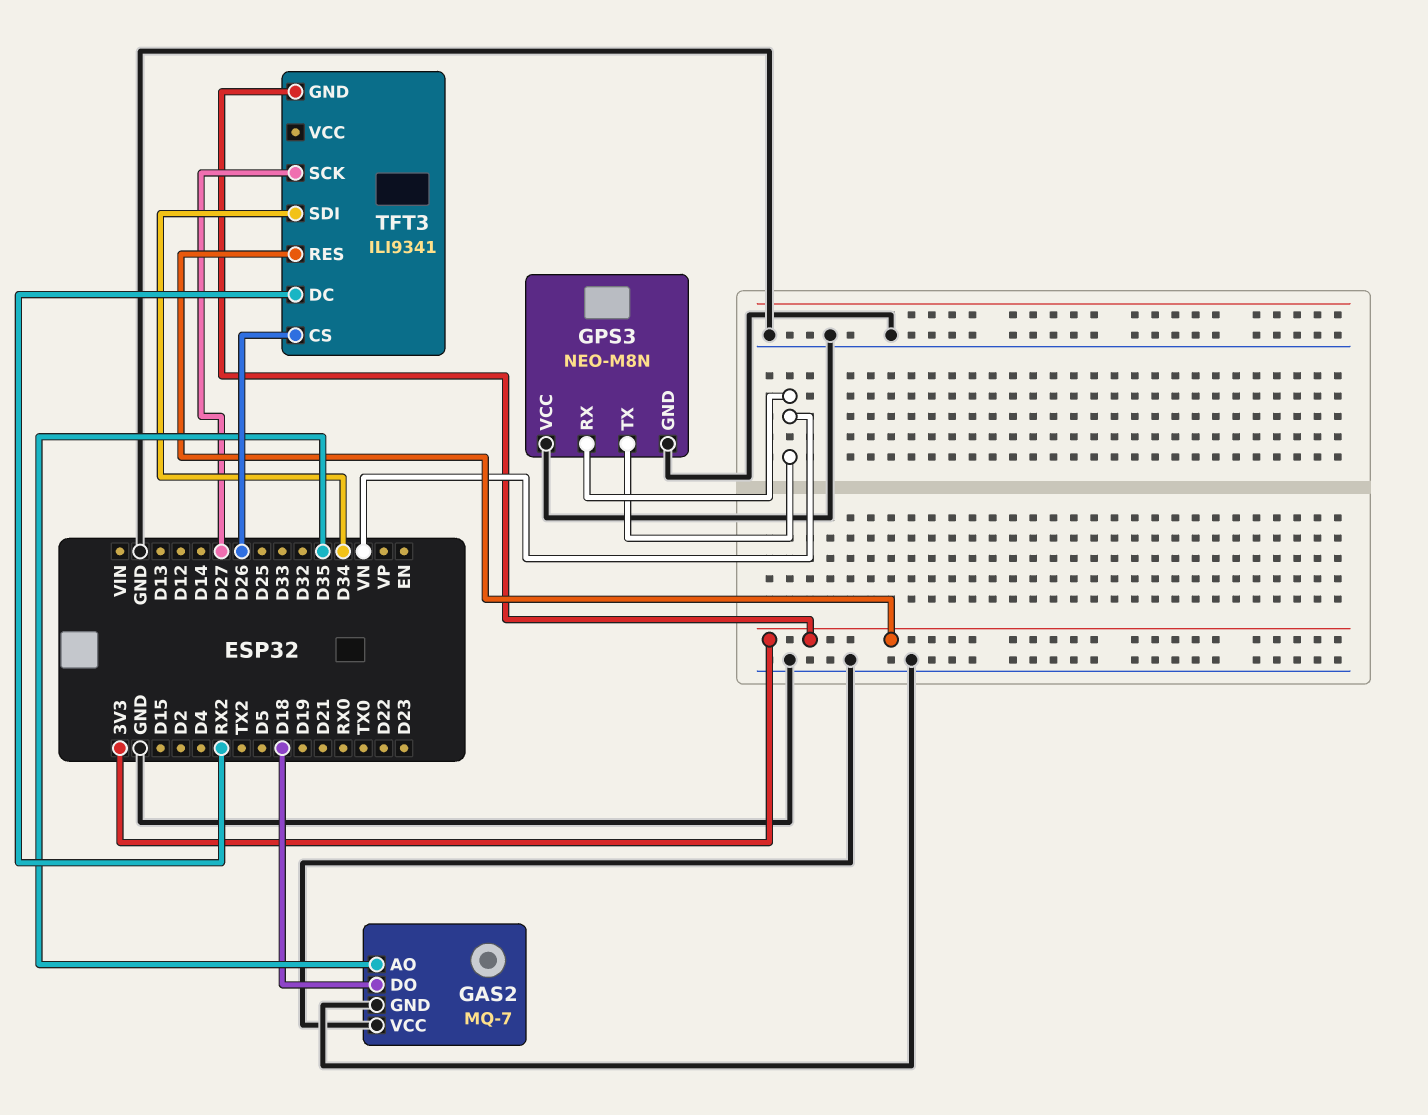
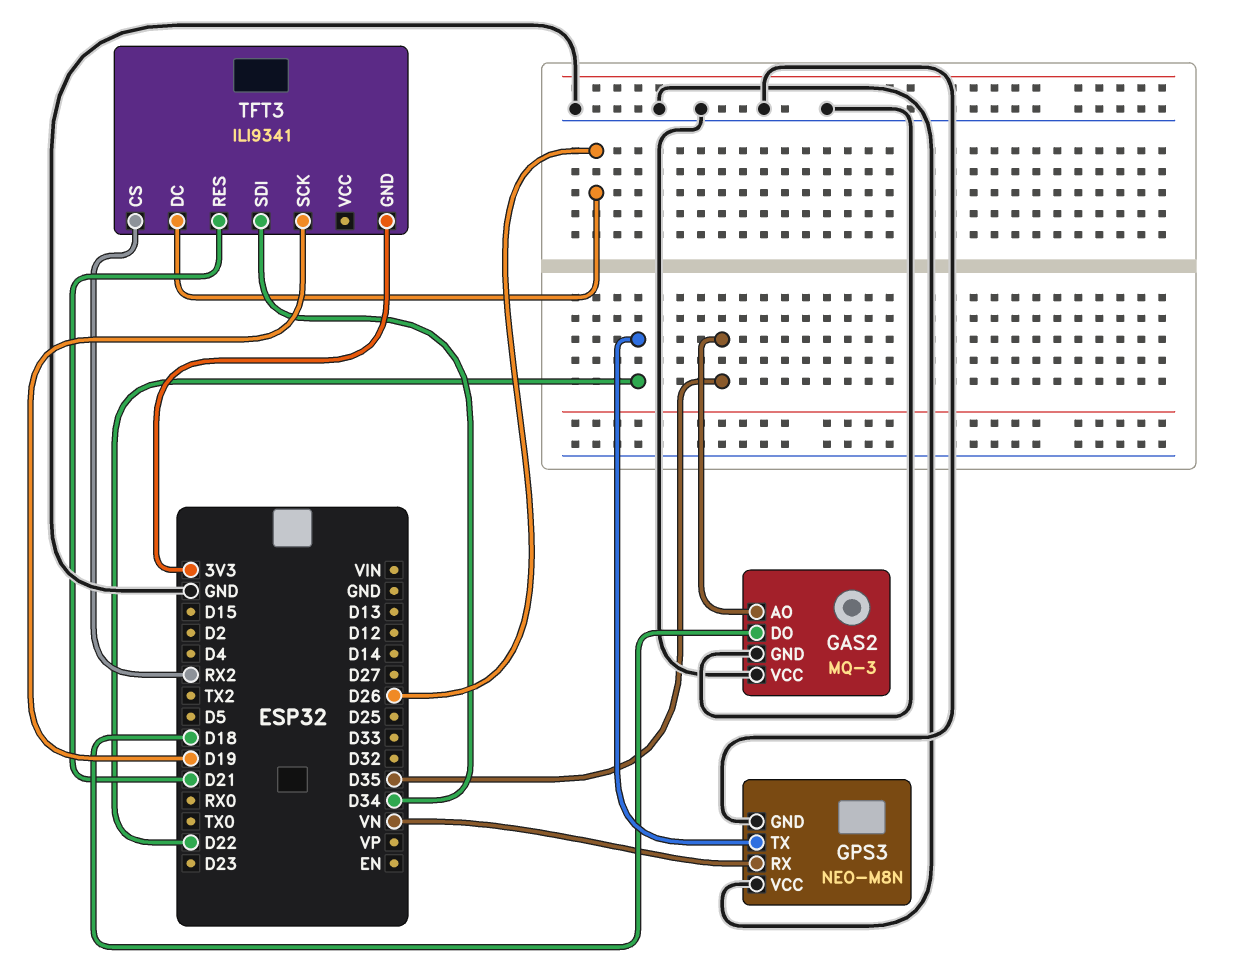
GAS2: MQ-7 -> MQ-3
GPS3 pin TX: VN -> D22
TFT3 pin CS: D26 -> RX2
TFT3 pin DC: RX2 -> D26
TFT3 pin RES: 3V3 -> D21
TFT3 pin SCK: D27 -> D19

